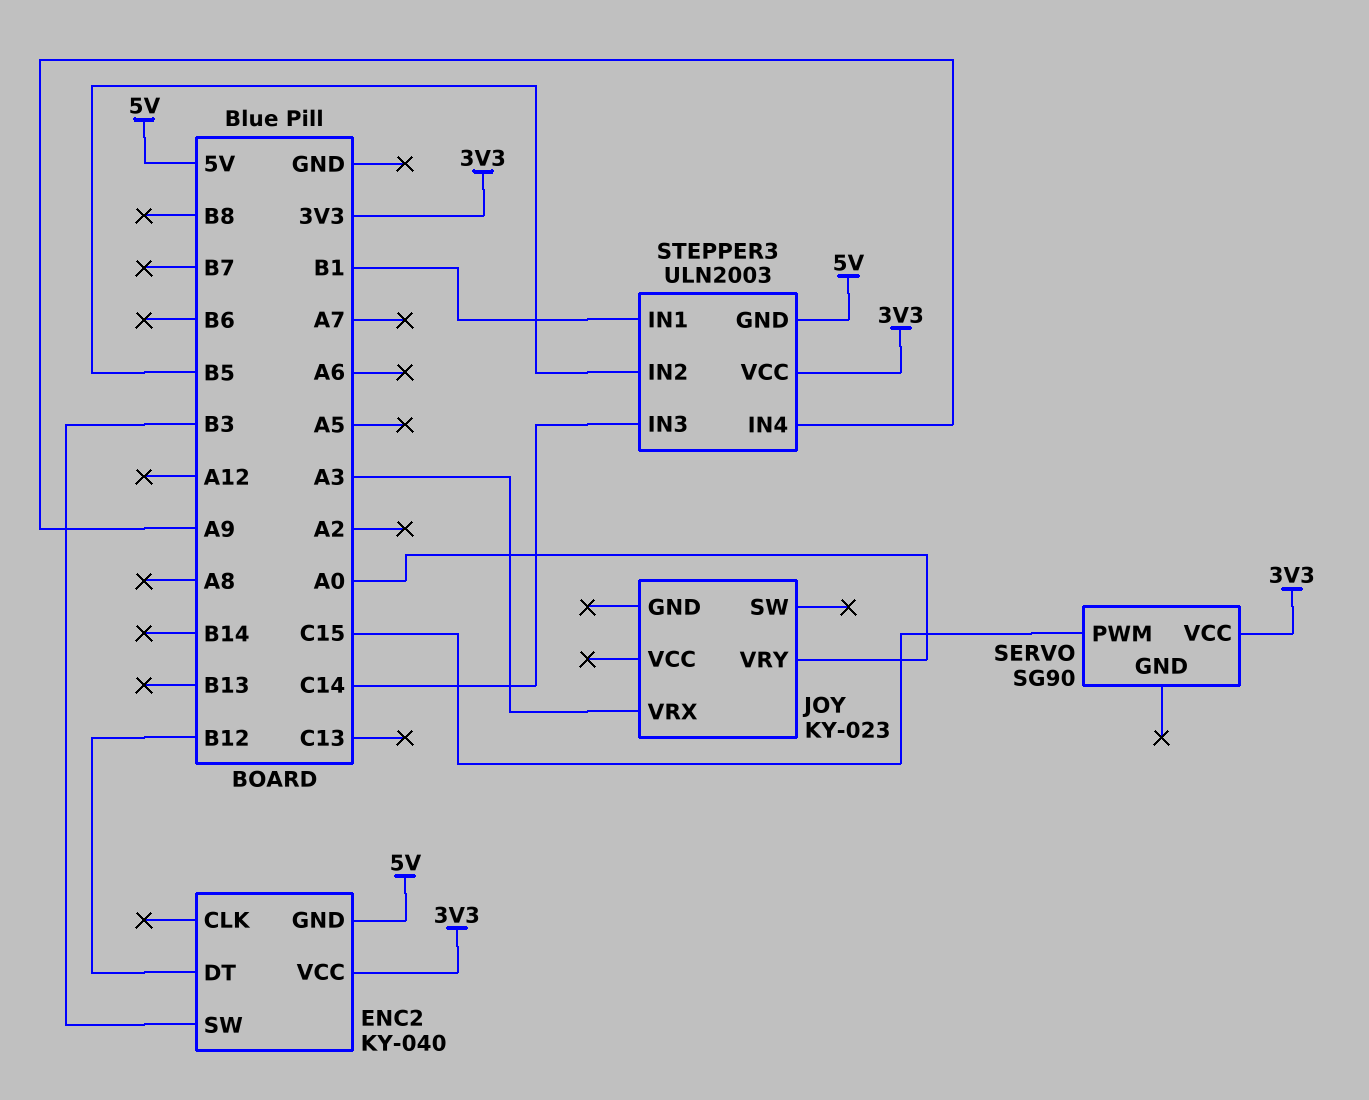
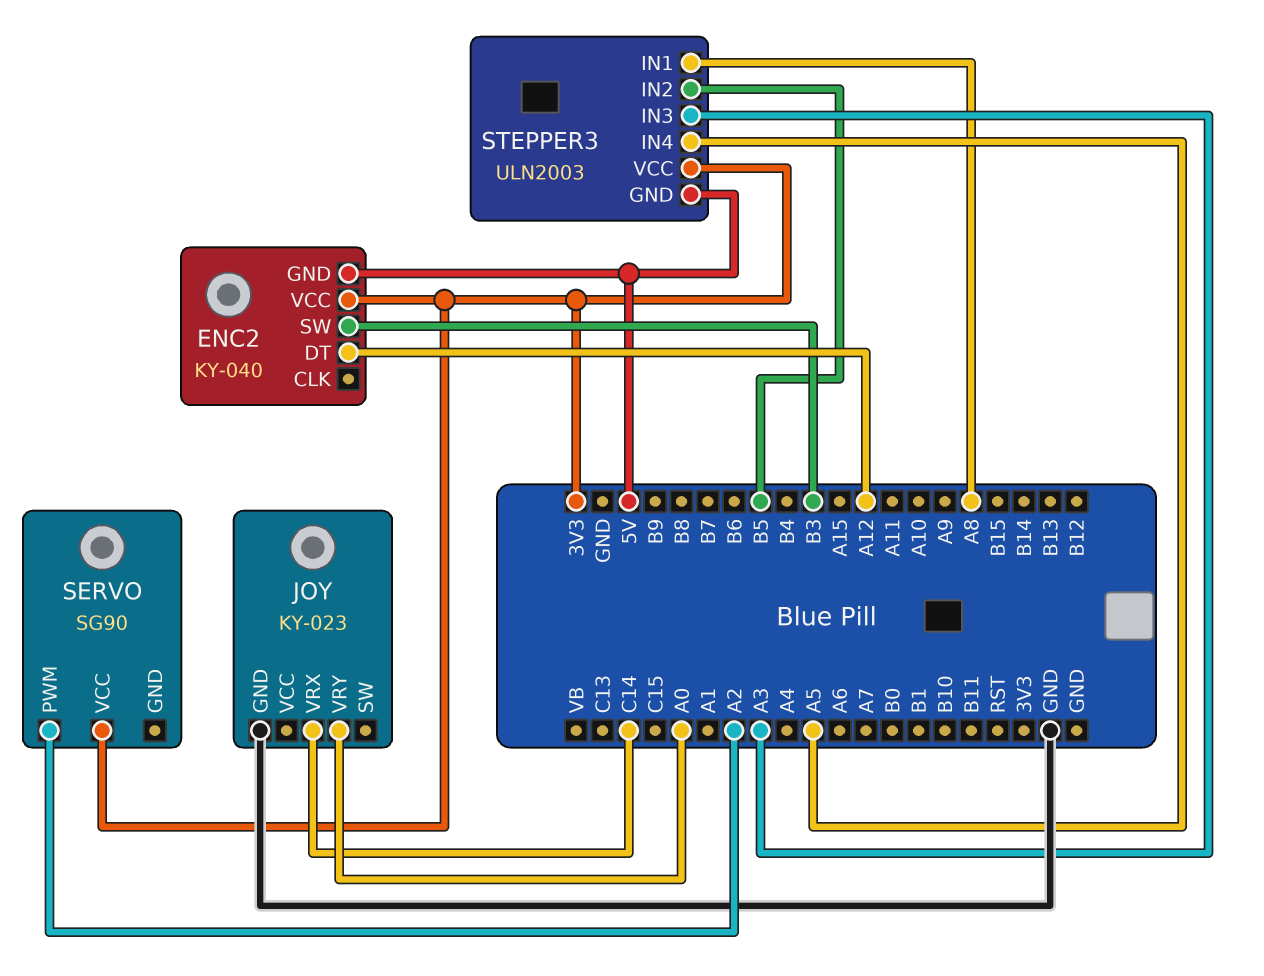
ENC2 pin DT: B12 -> A12
JOY pin GND: none -> GND
JOY pin VRX: A3 -> C14
SERVO pin PWM: C15 -> A2
STEPPER3 pin IN1: B1 -> A8
STEPPER3 pin IN3: C14 -> A3
STEPPER3 pin IN4: A9 -> A5

